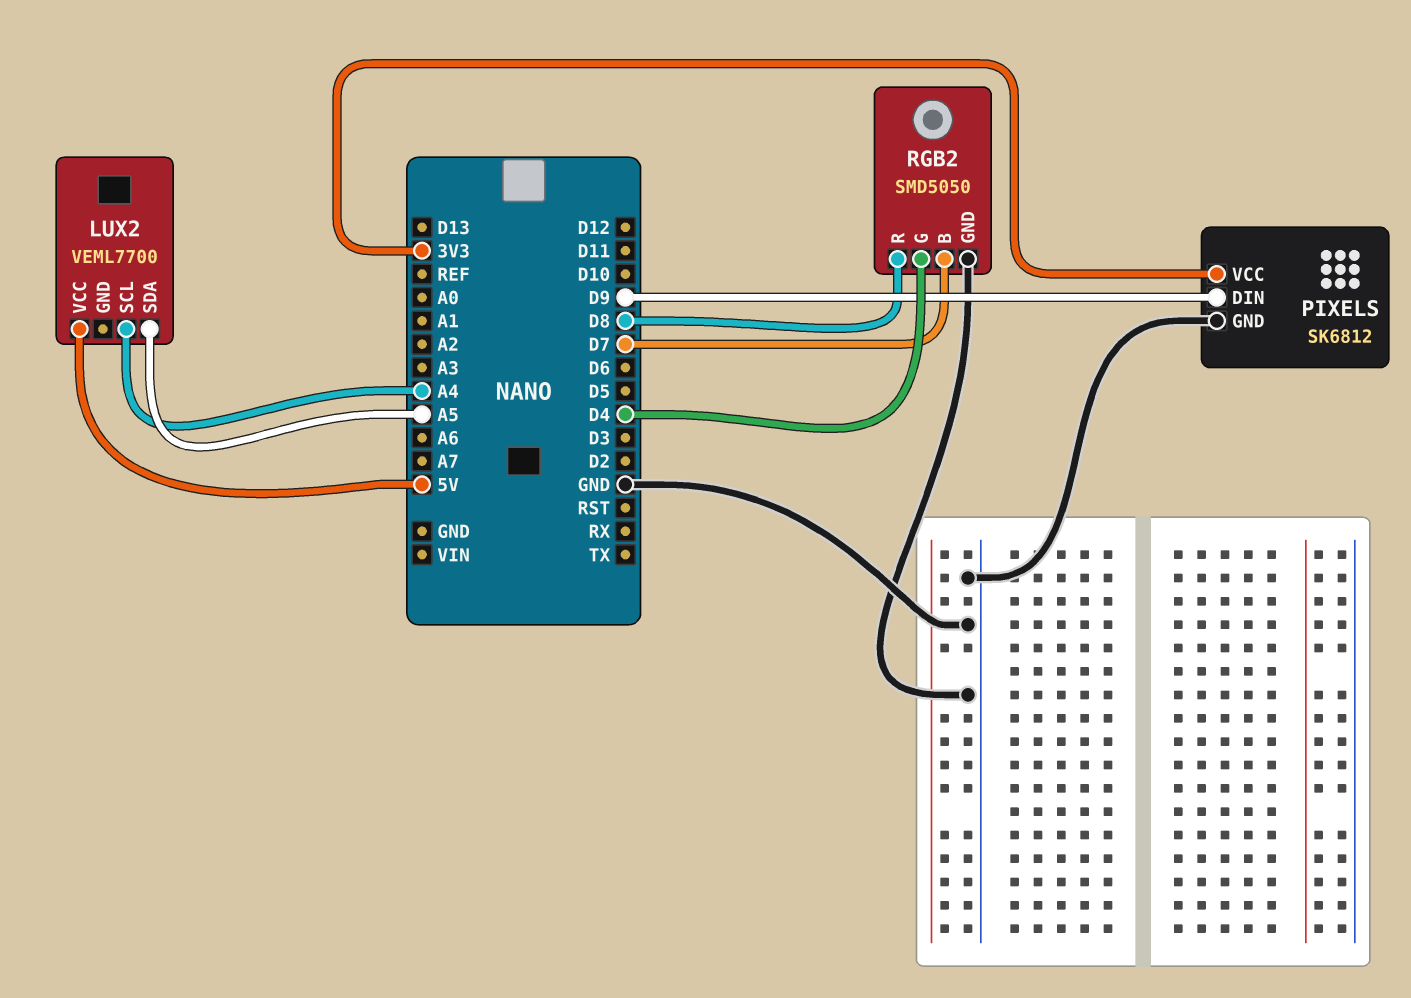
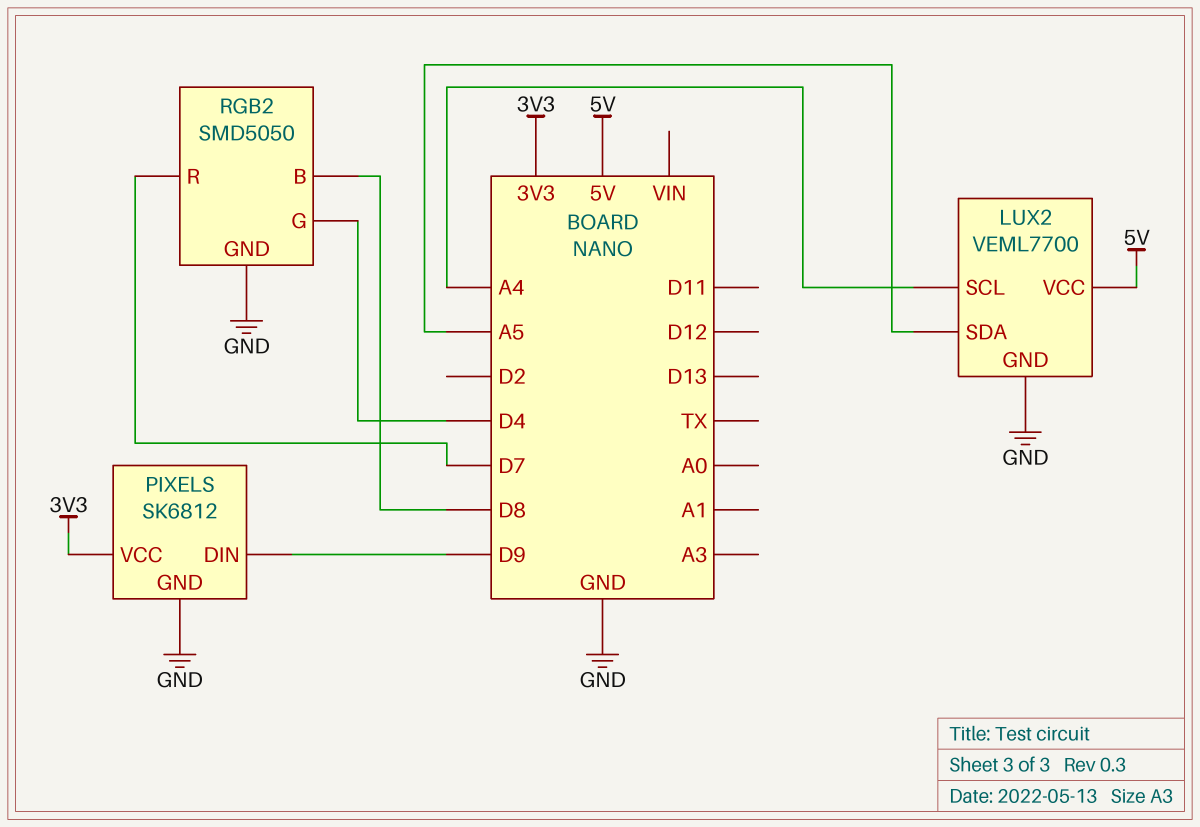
LUX2 pin GND: none -> GND
RGB2 pin B: D7 -> D8
RGB2 pin R: D8 -> D7

